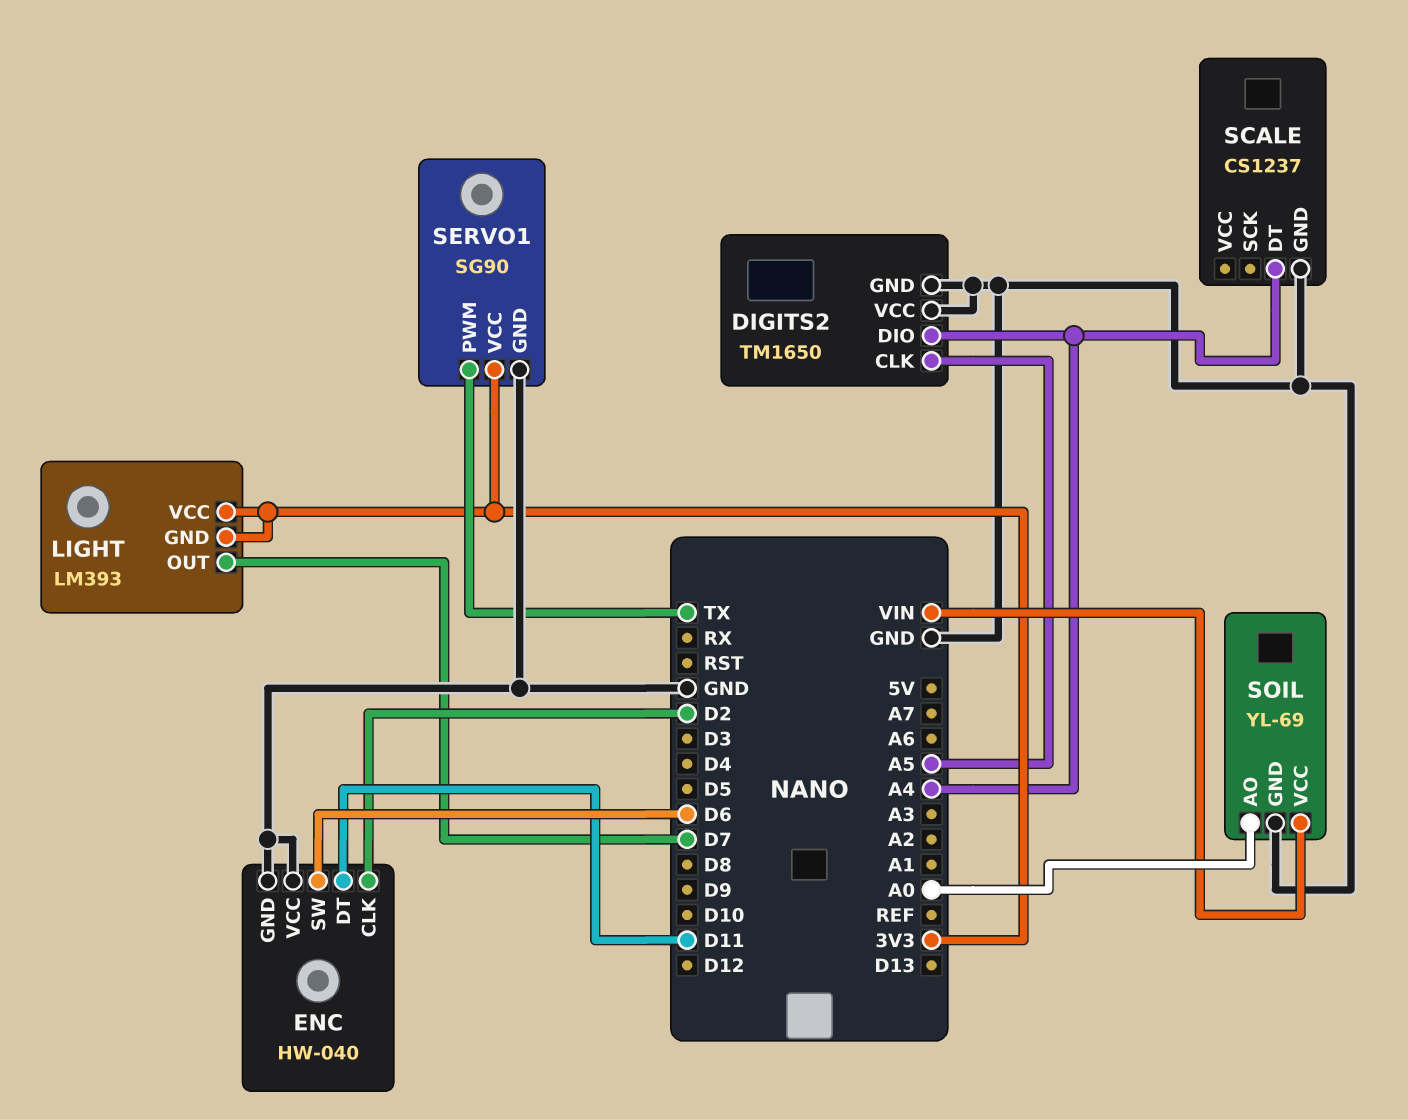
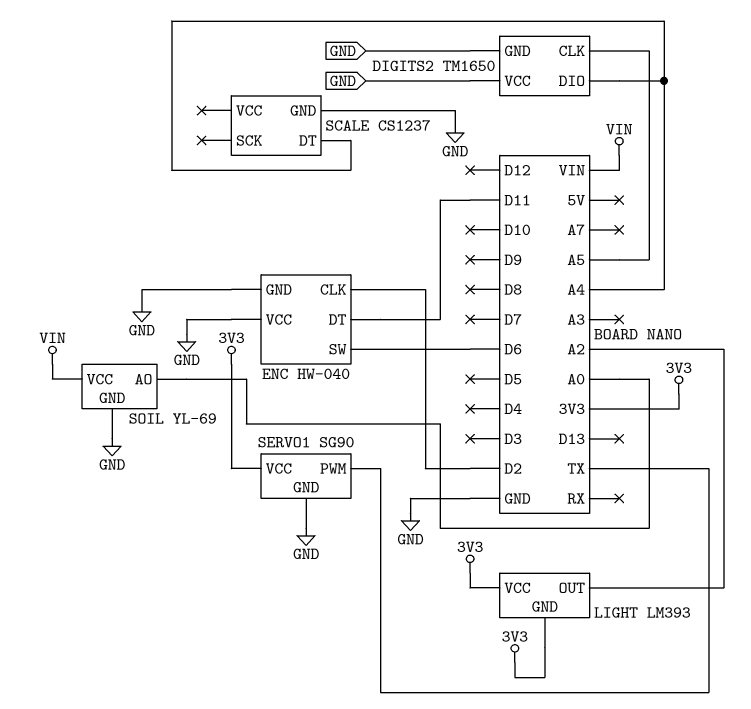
LIGHT pin OUT: D7 -> A2

